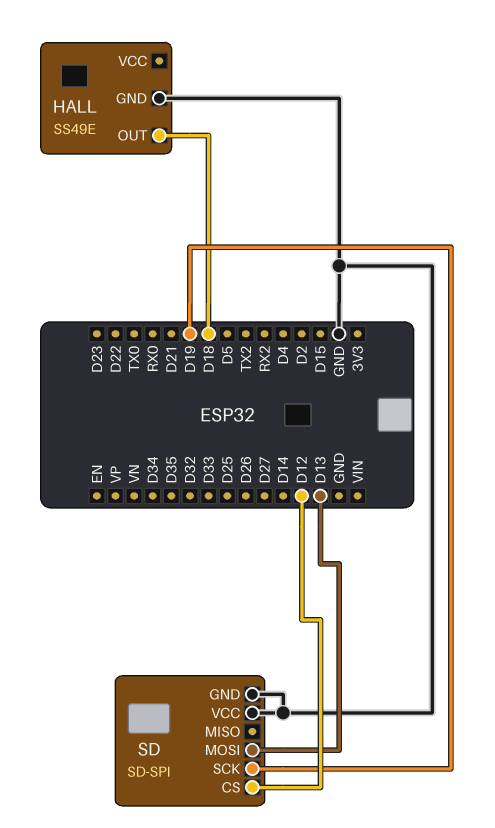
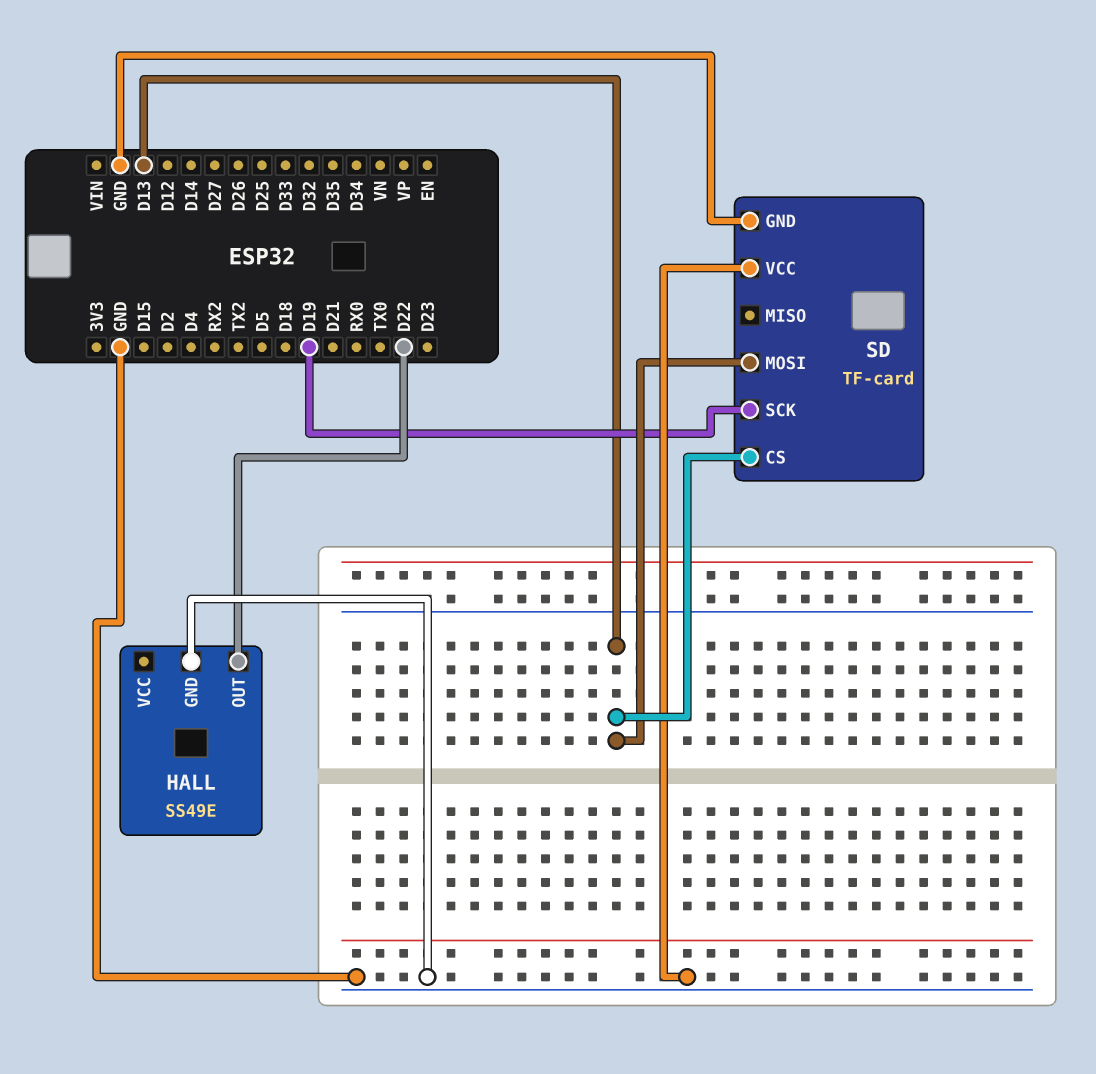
HALL pin OUT: D18 -> D22
SD: SD-SPI -> TF-card
SD pin CS: D12 -> D13

